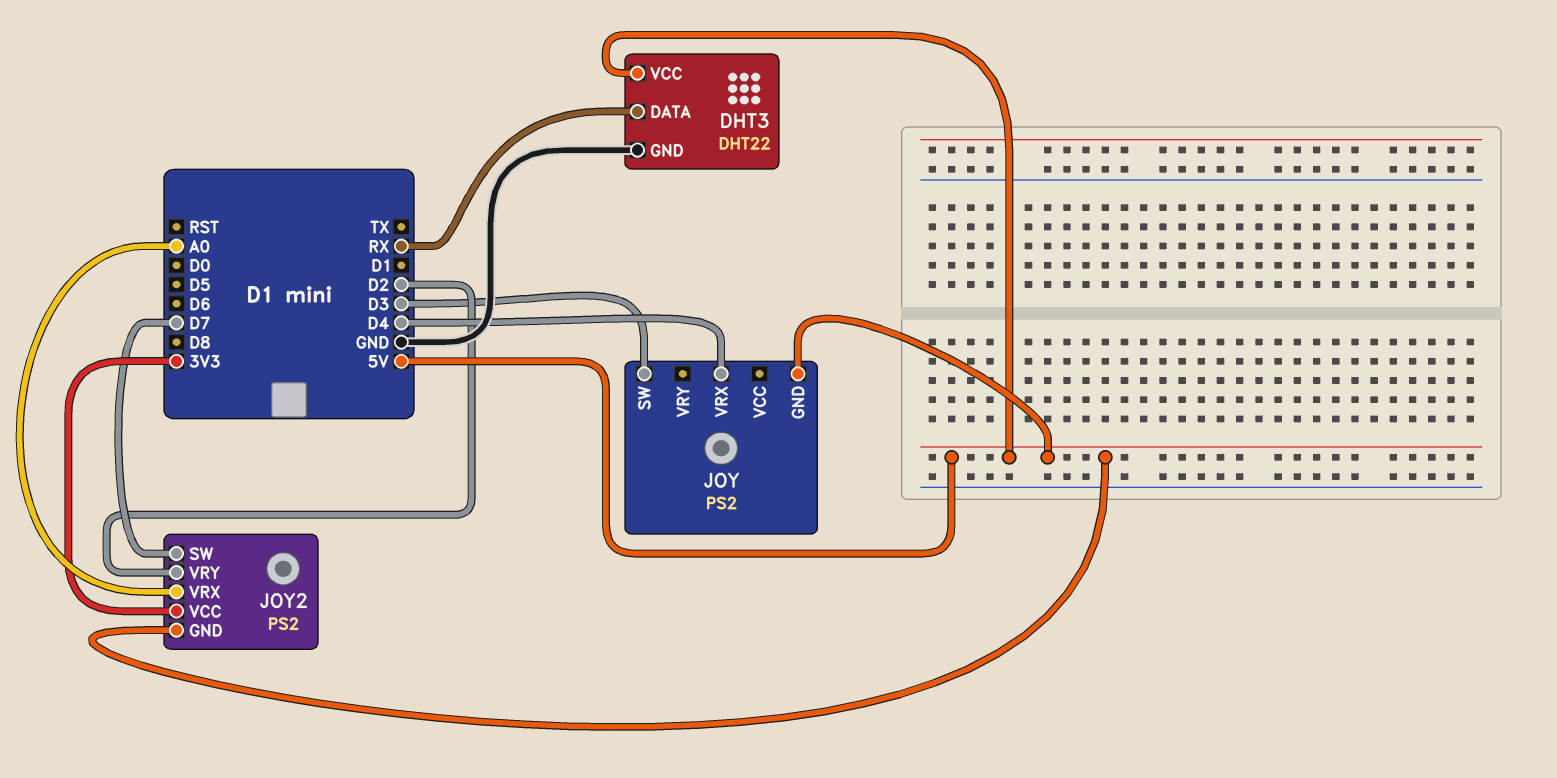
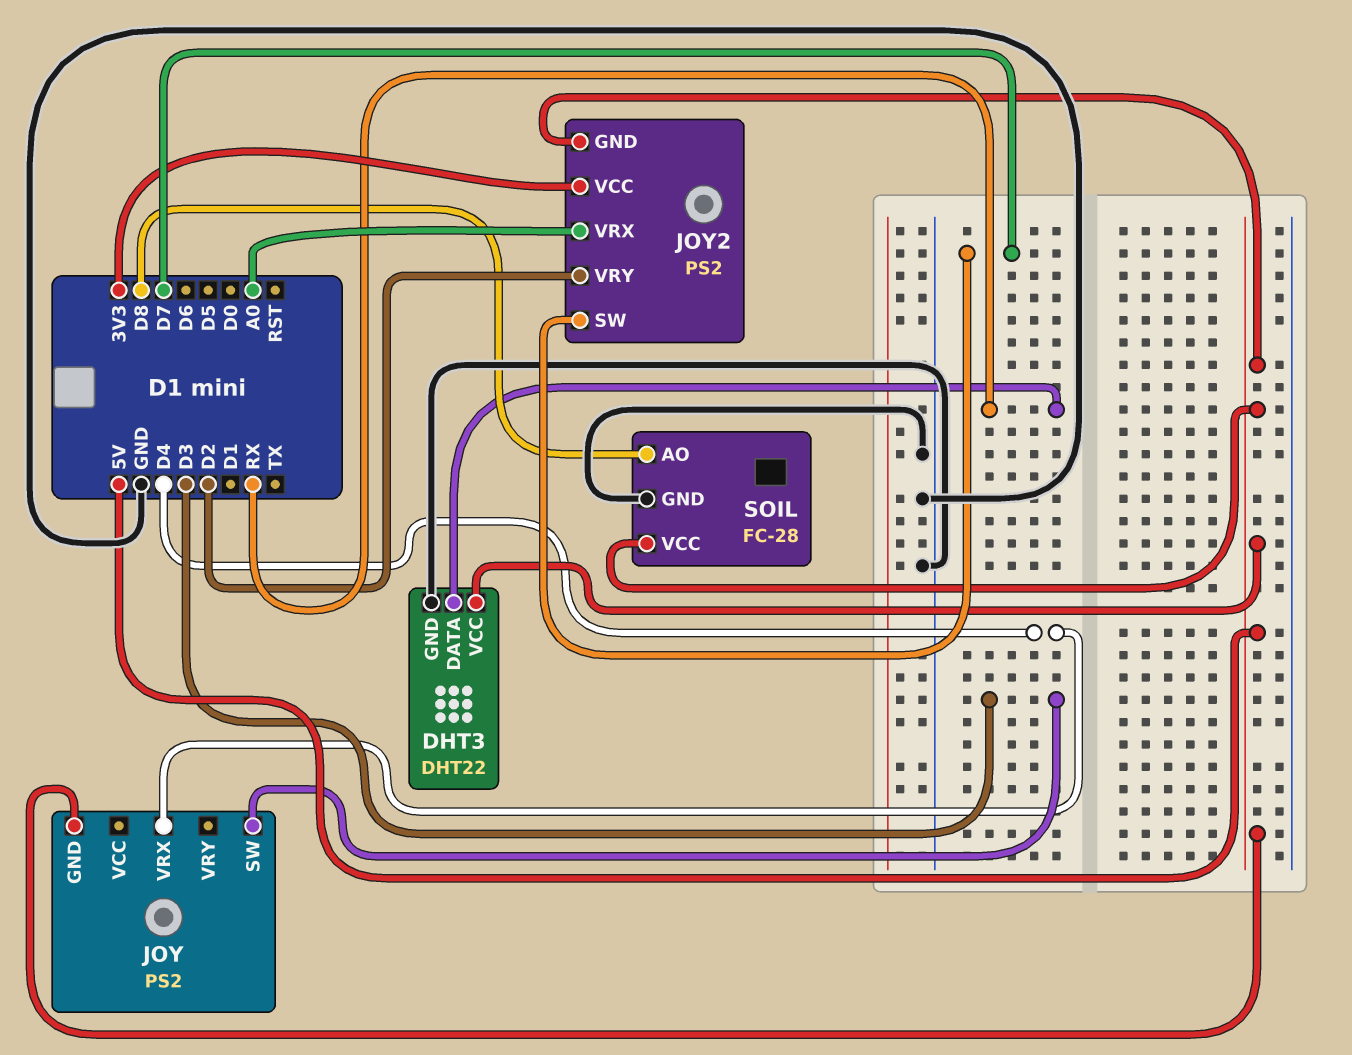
SOIL: none -> FC-28
SOIL pin AO: none -> D8
SOIL pin GND: none -> GND
SOIL pin VCC: none -> 5V

